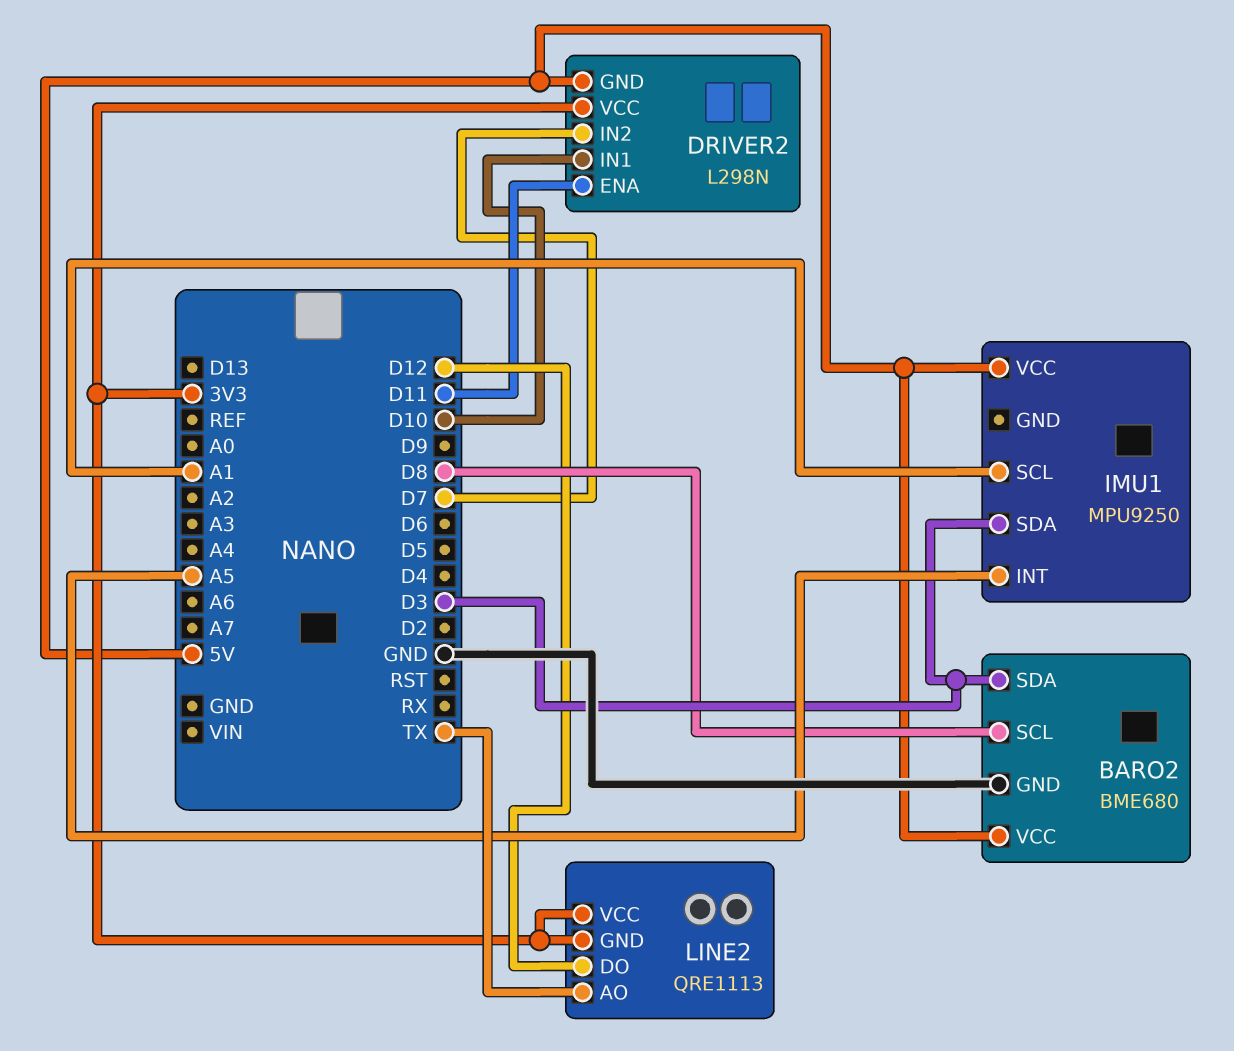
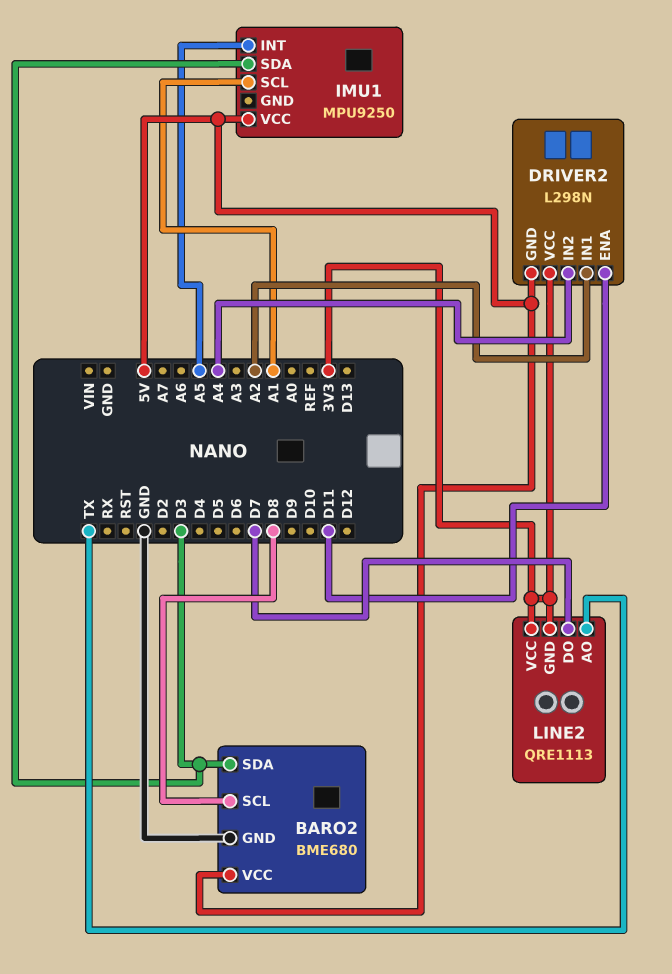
DRIVER2 pin IN1: D10 -> A2
DRIVER2 pin IN2: D7 -> A4
LINE2 pin DO: D12 -> D7

